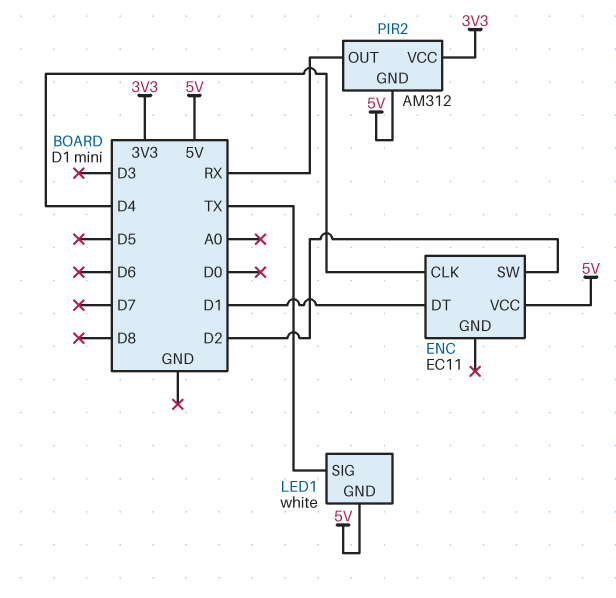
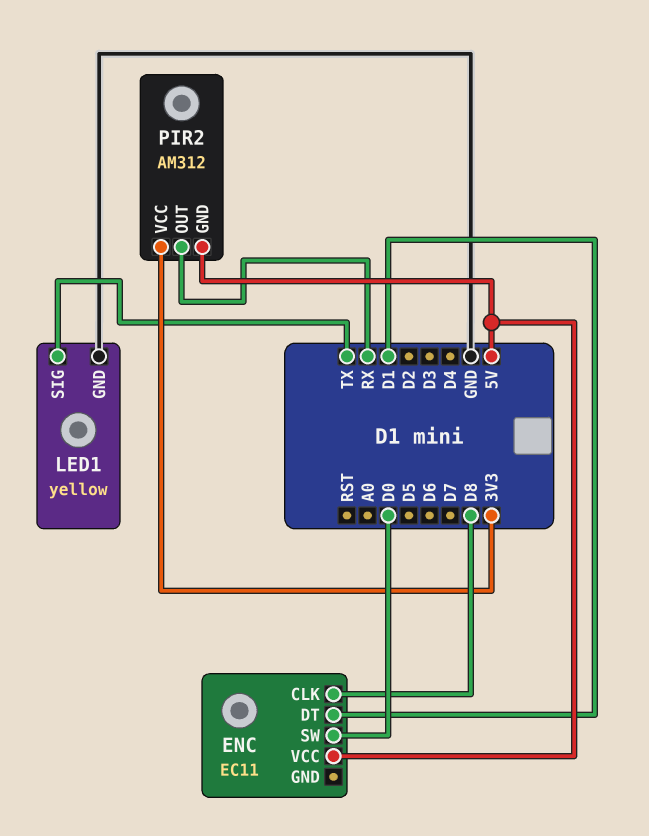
ENC pin CLK: D4 -> D8
ENC pin SW: D2 -> D0
LED1: white -> yellow
LED1 pin GND: 5V -> GND

